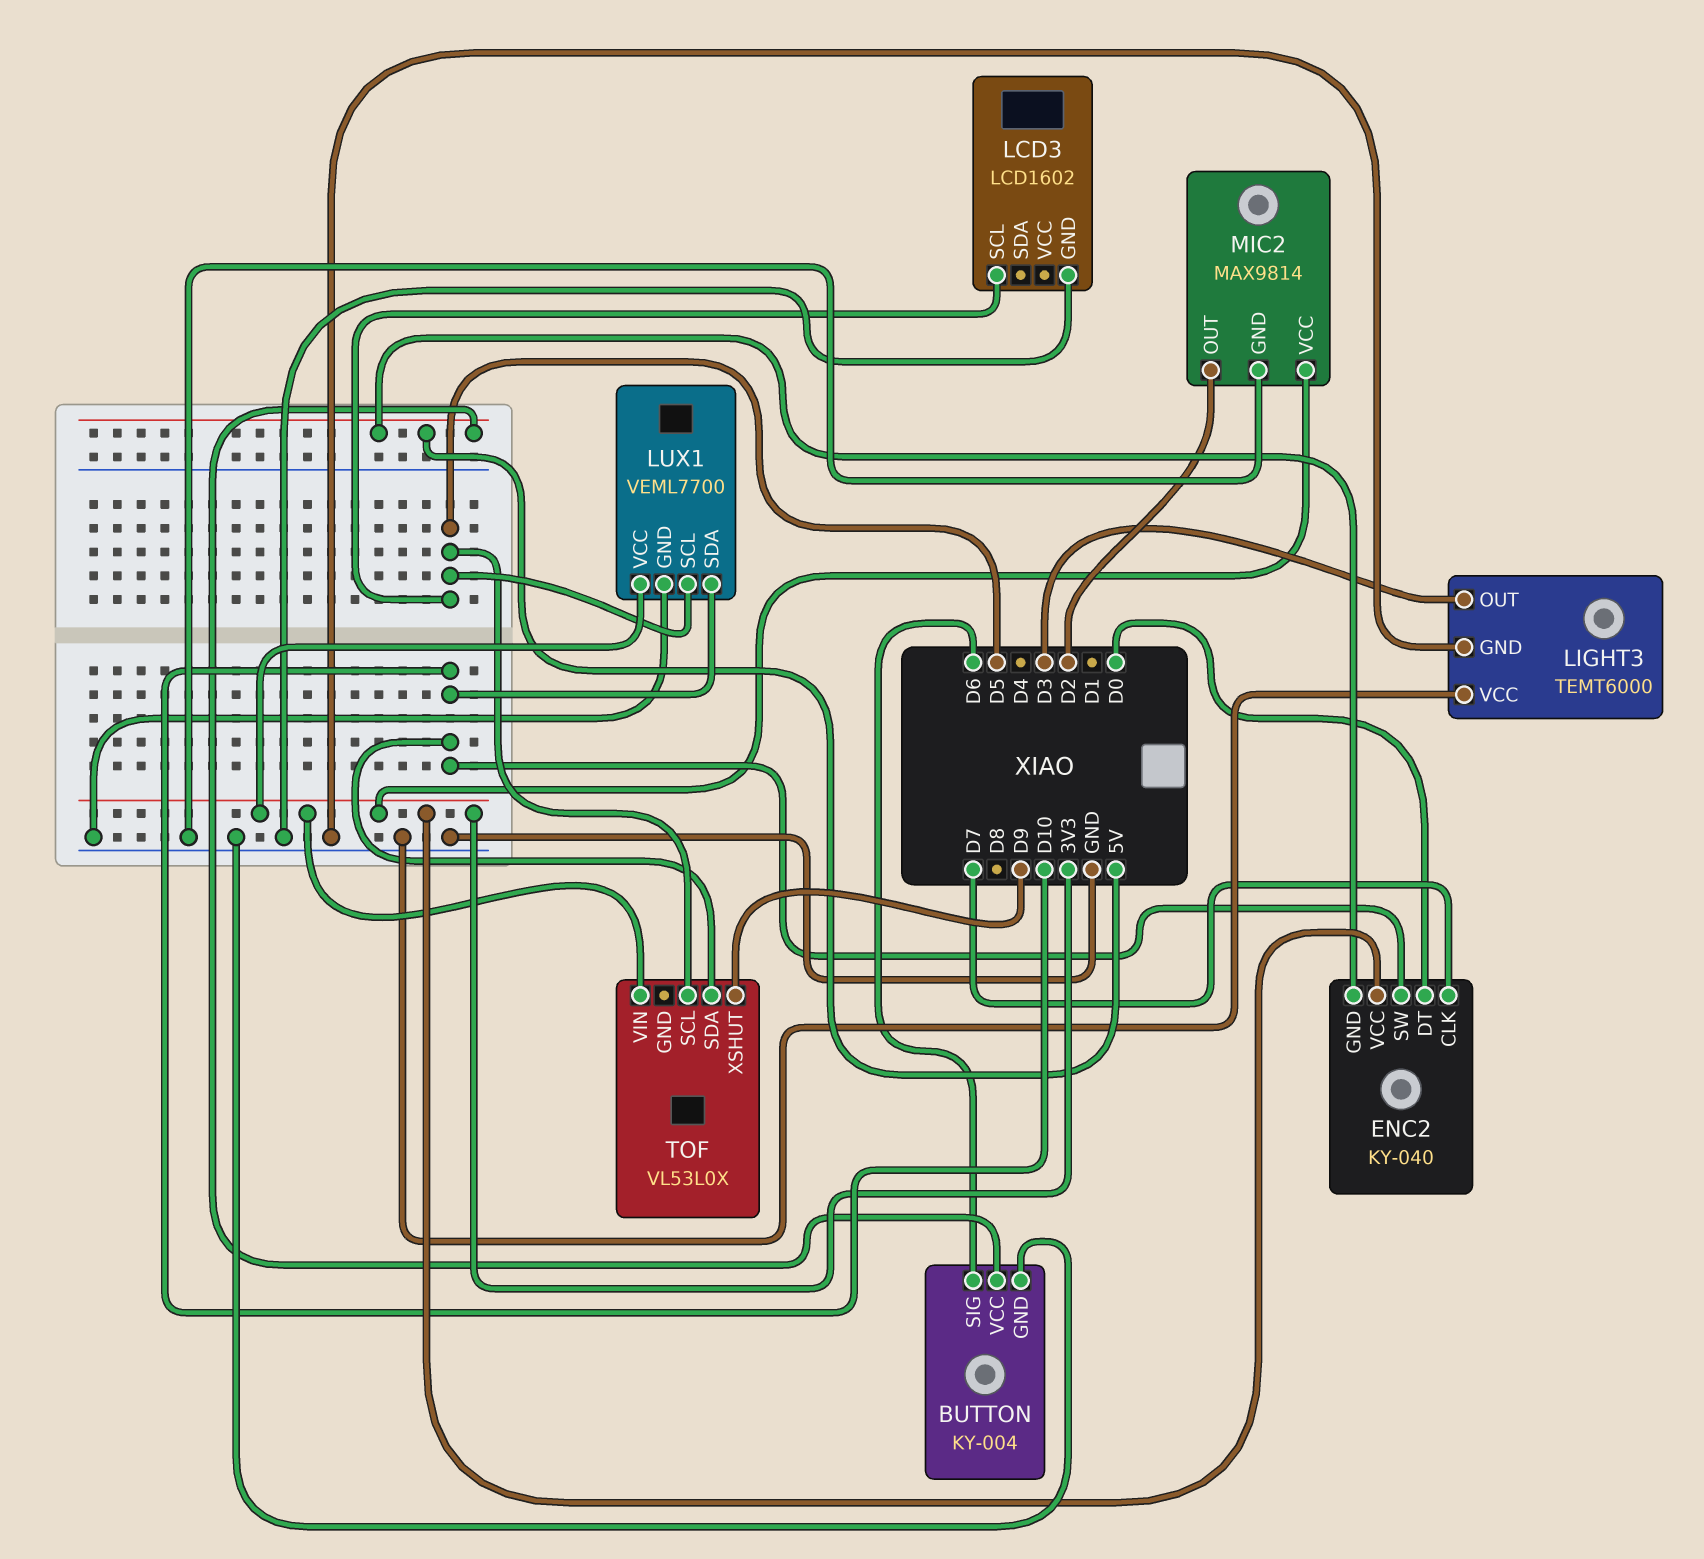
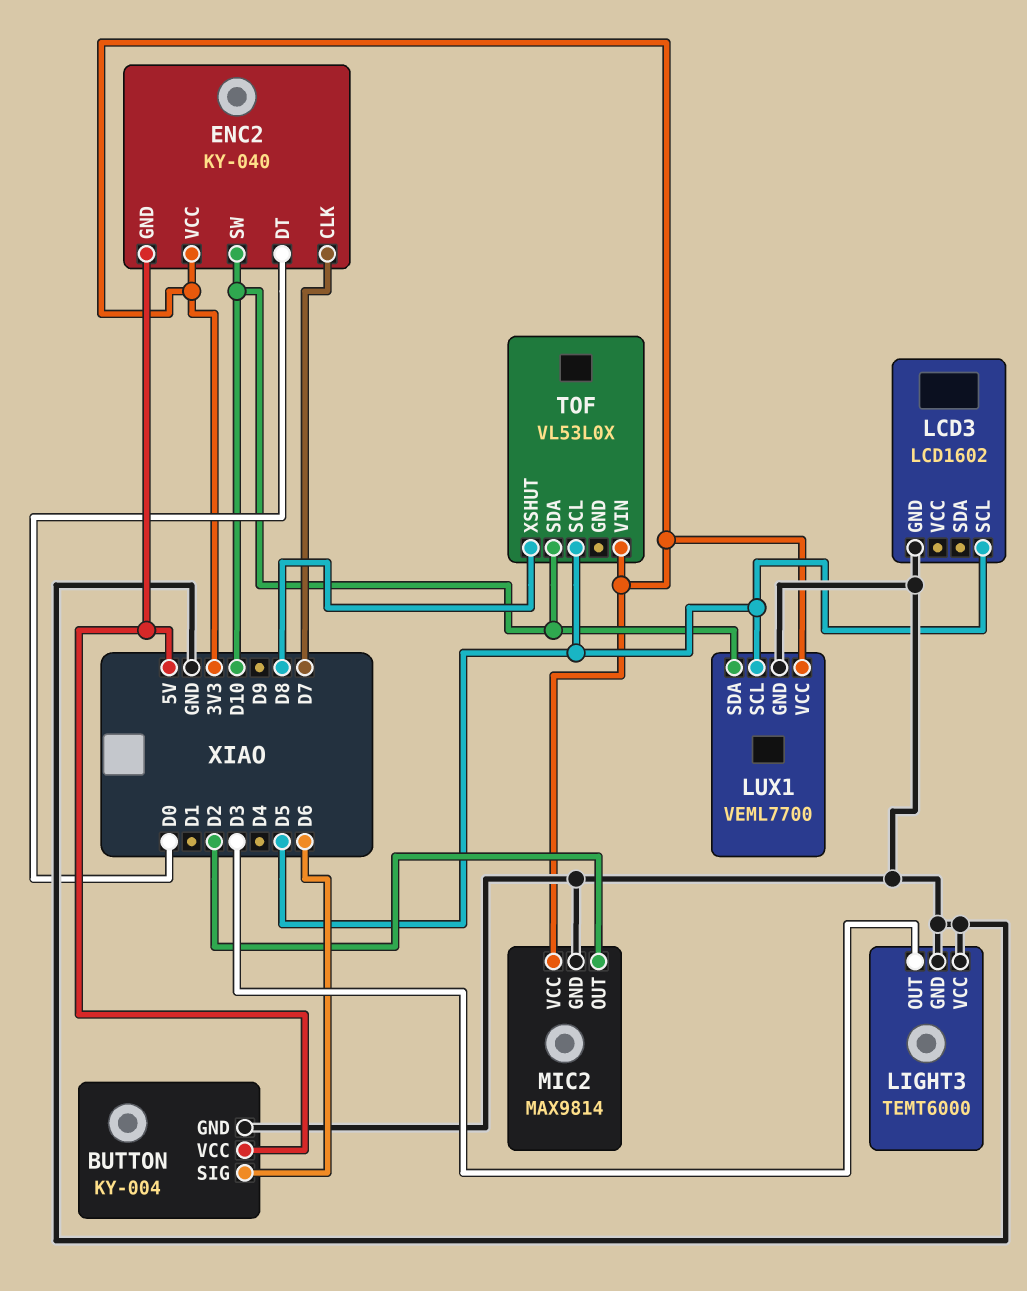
TOF pin XSHUT: D9 -> D8

